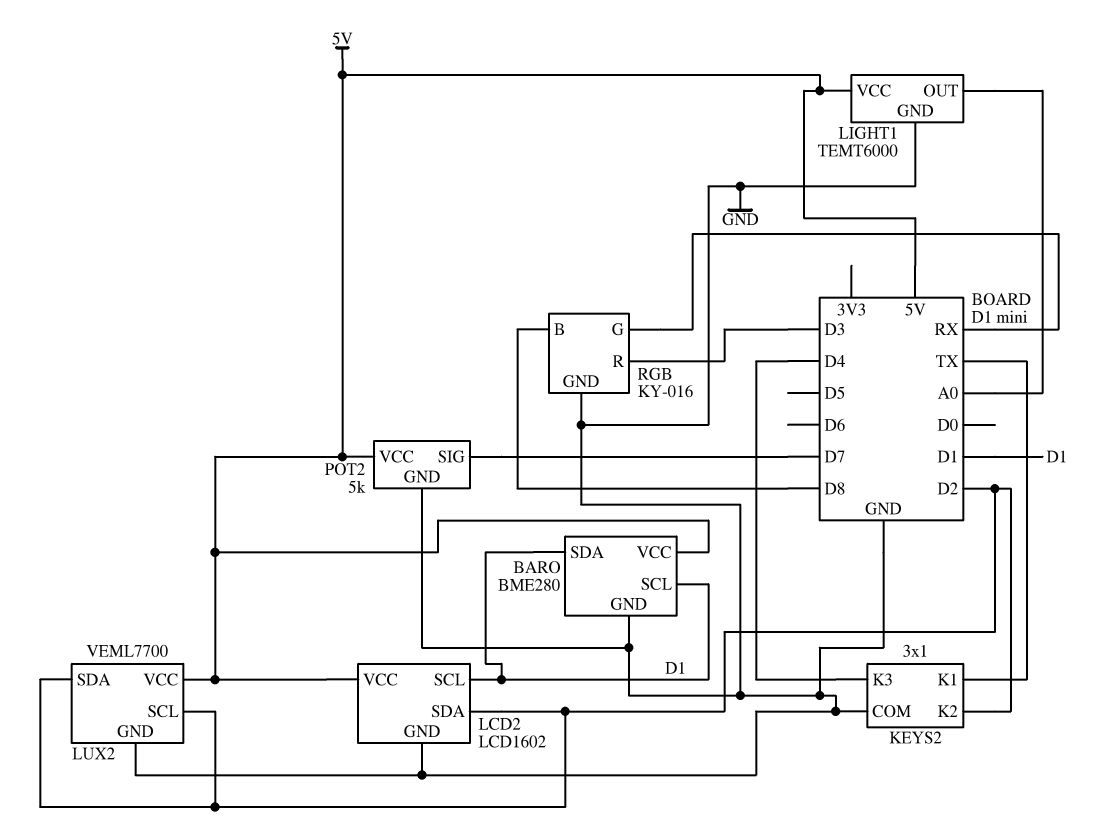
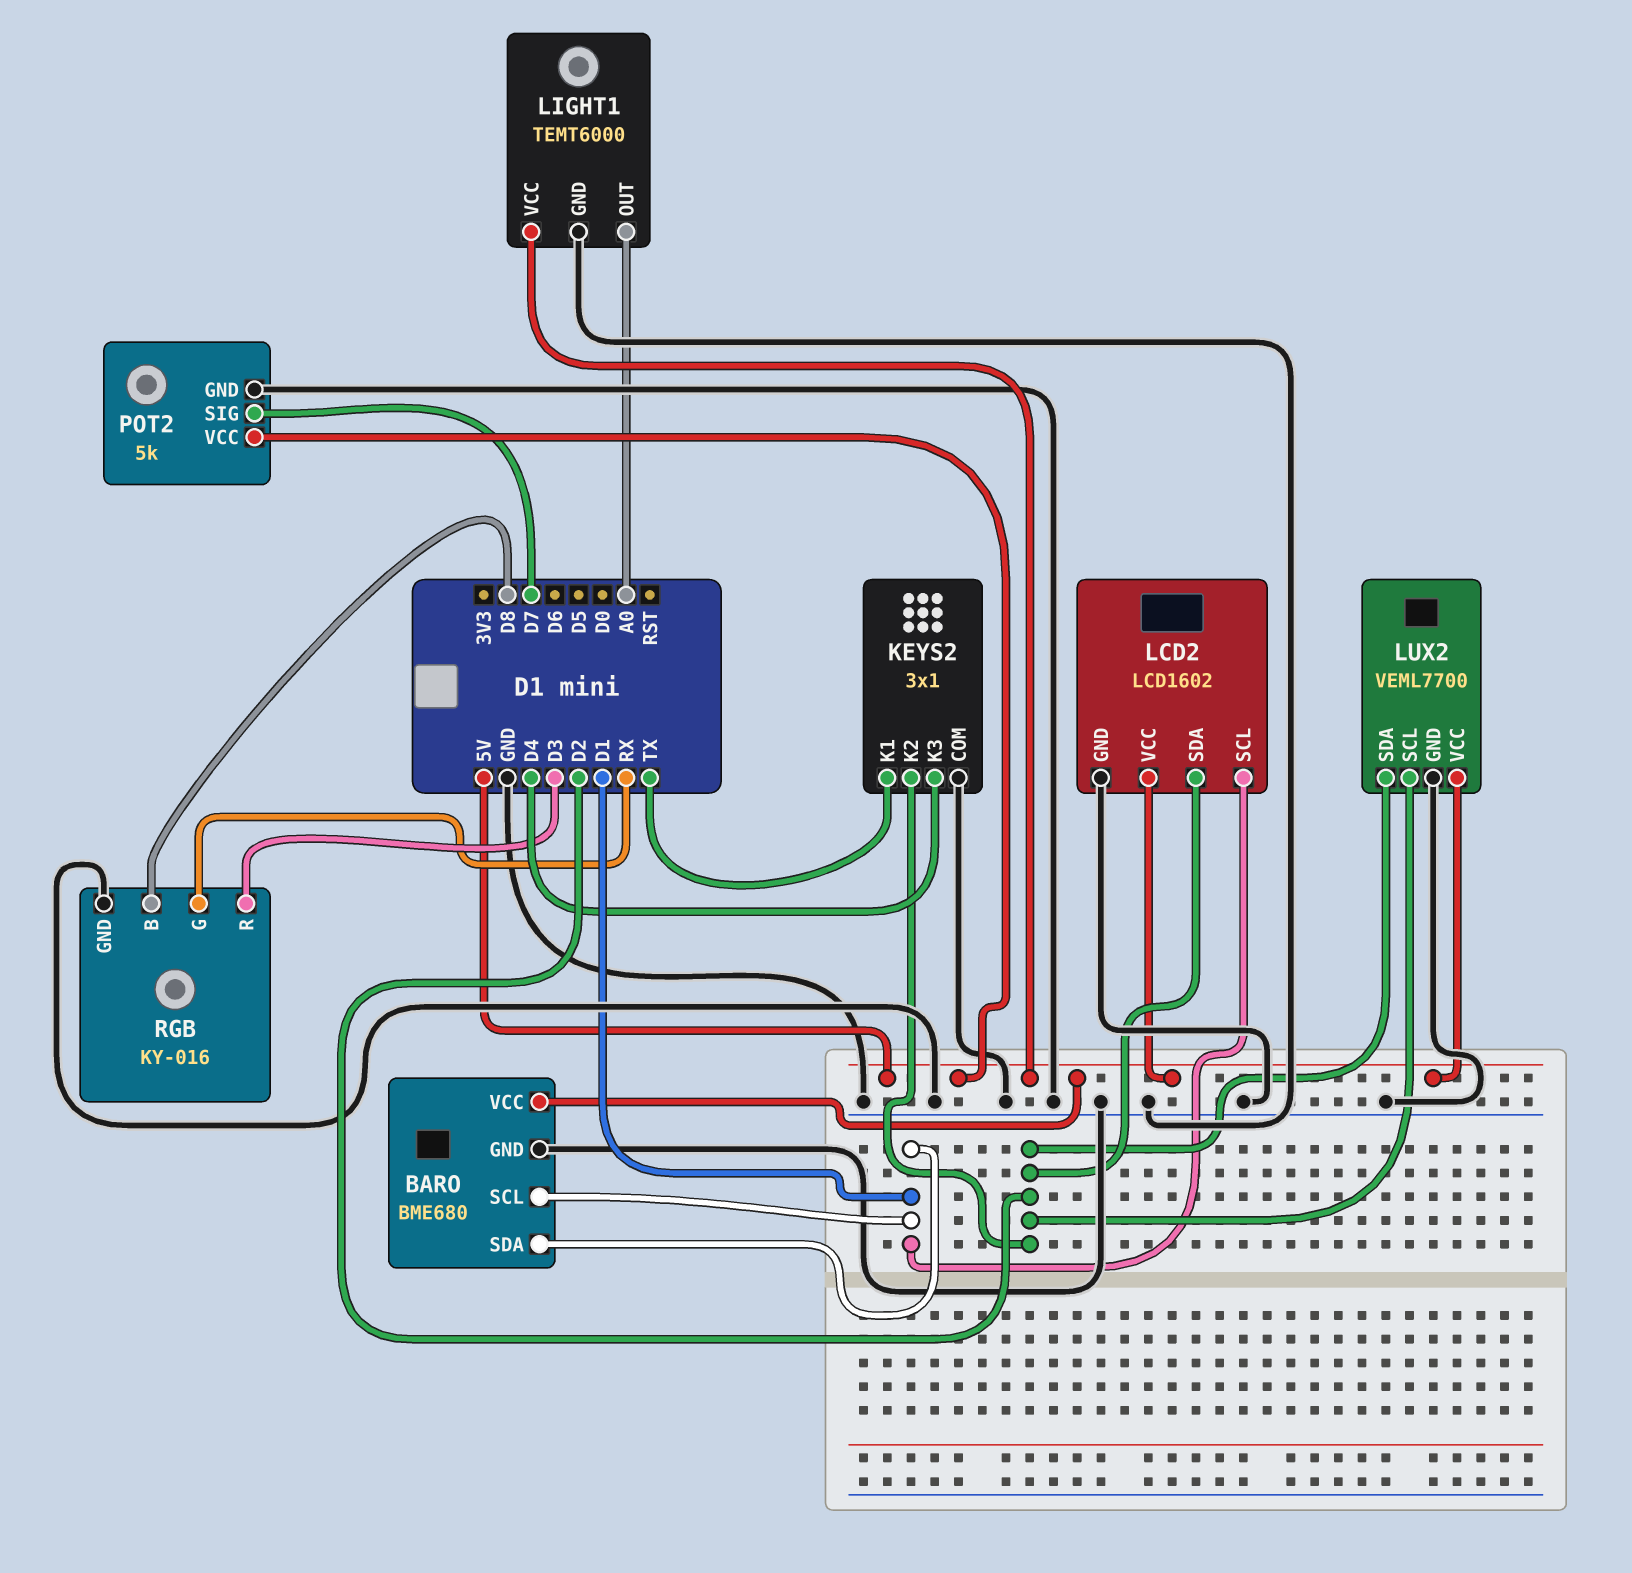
BARO: BME280 -> BME680

